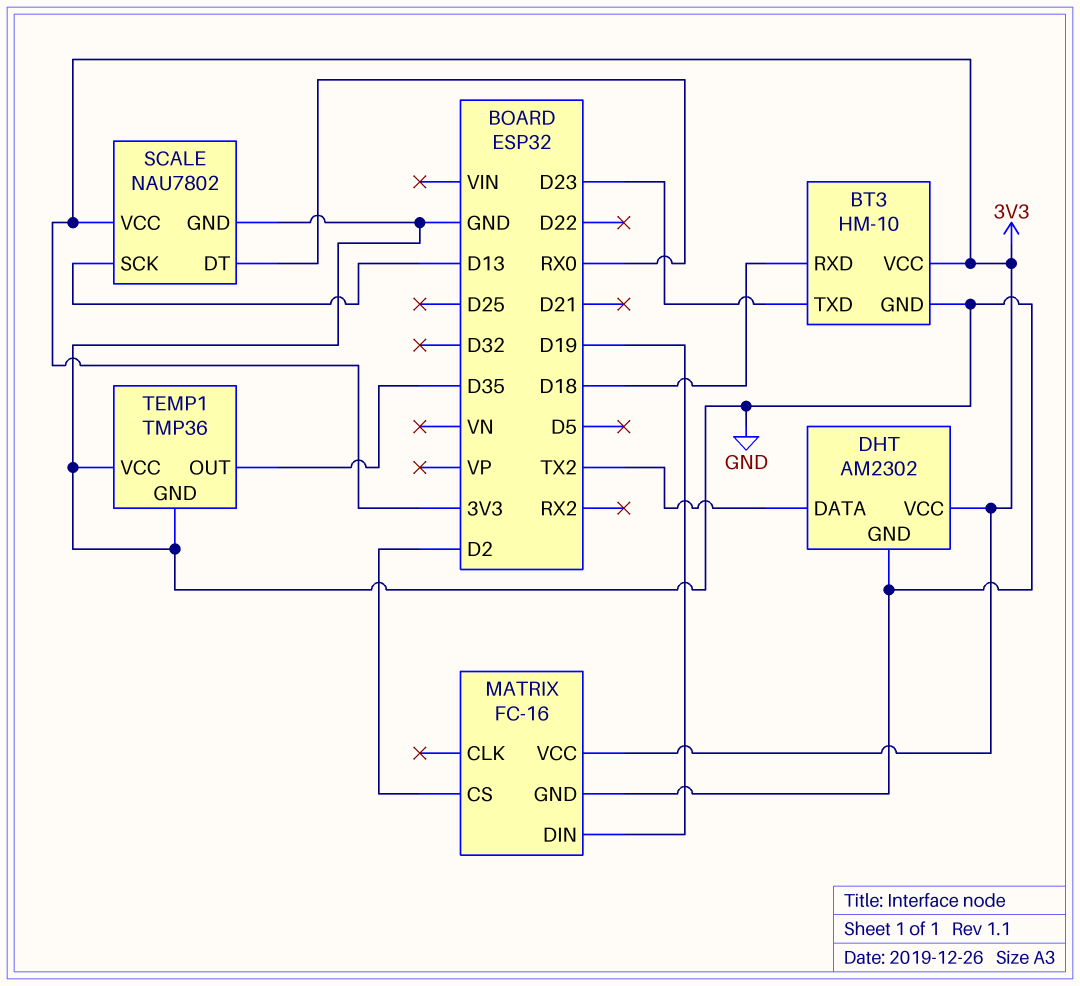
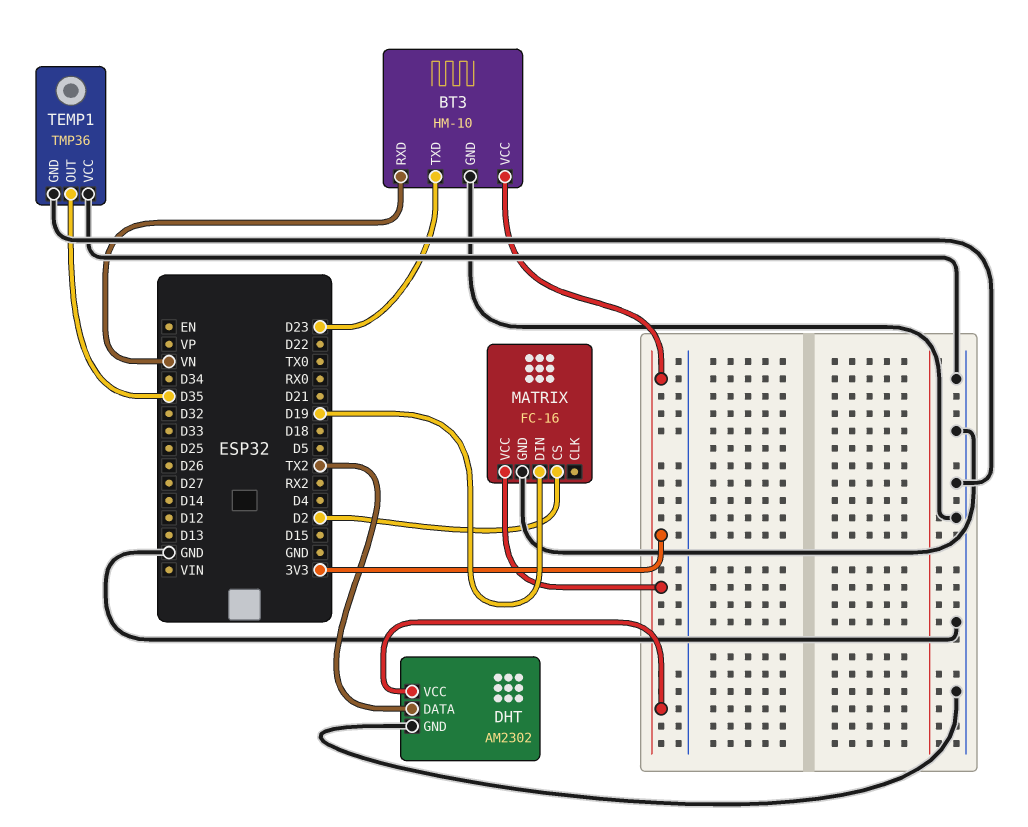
BT3 pin RXD: D18 -> VN
SCALE: NAU7802 -> none
SCALE pin DT: RX0 -> none
SCALE pin GND: GND -> none
SCALE pin SCK: D13 -> none
SCALE pin VCC: 3V3 -> none

